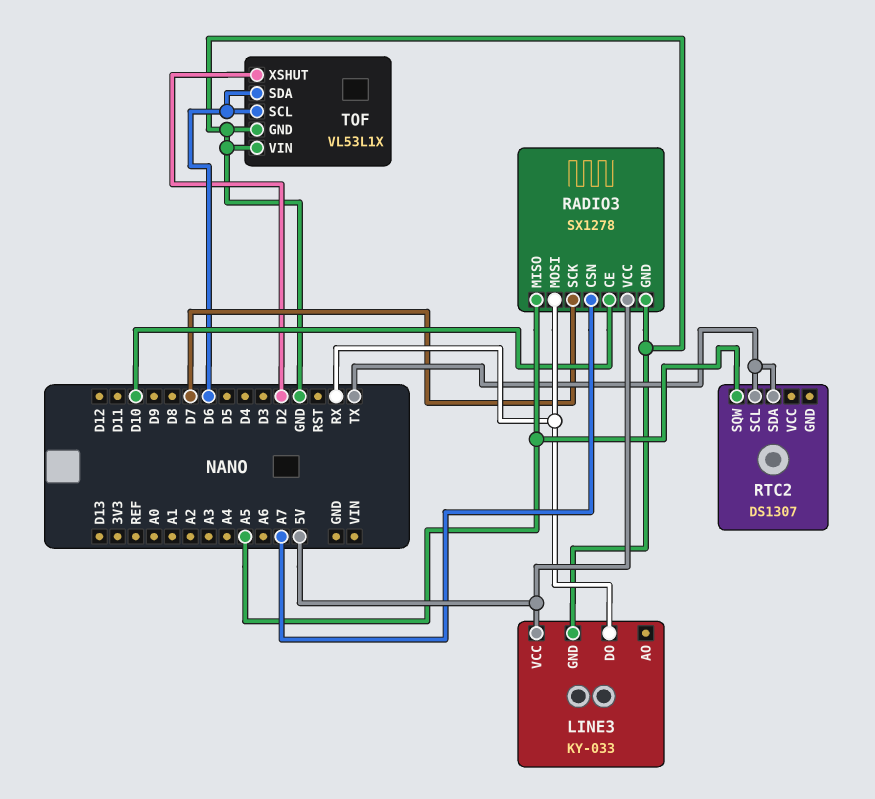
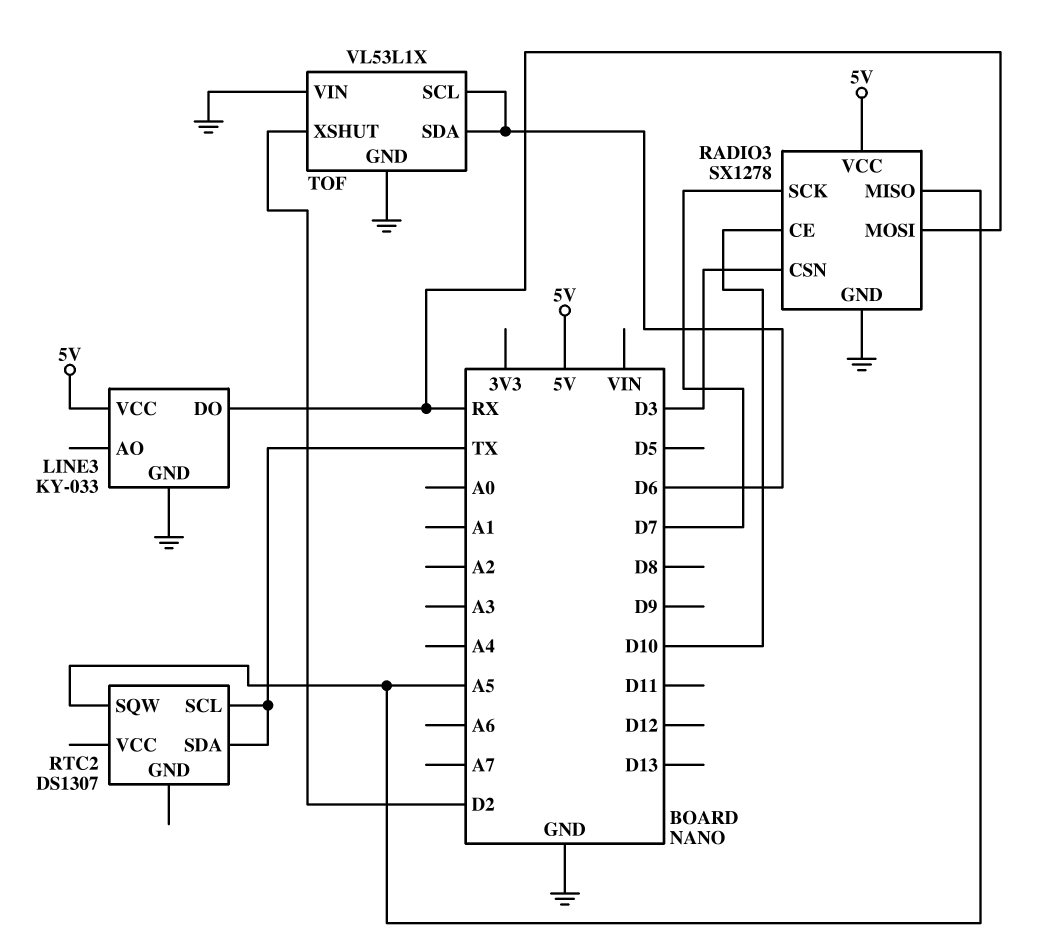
RADIO3 pin CSN: A7 -> D3

